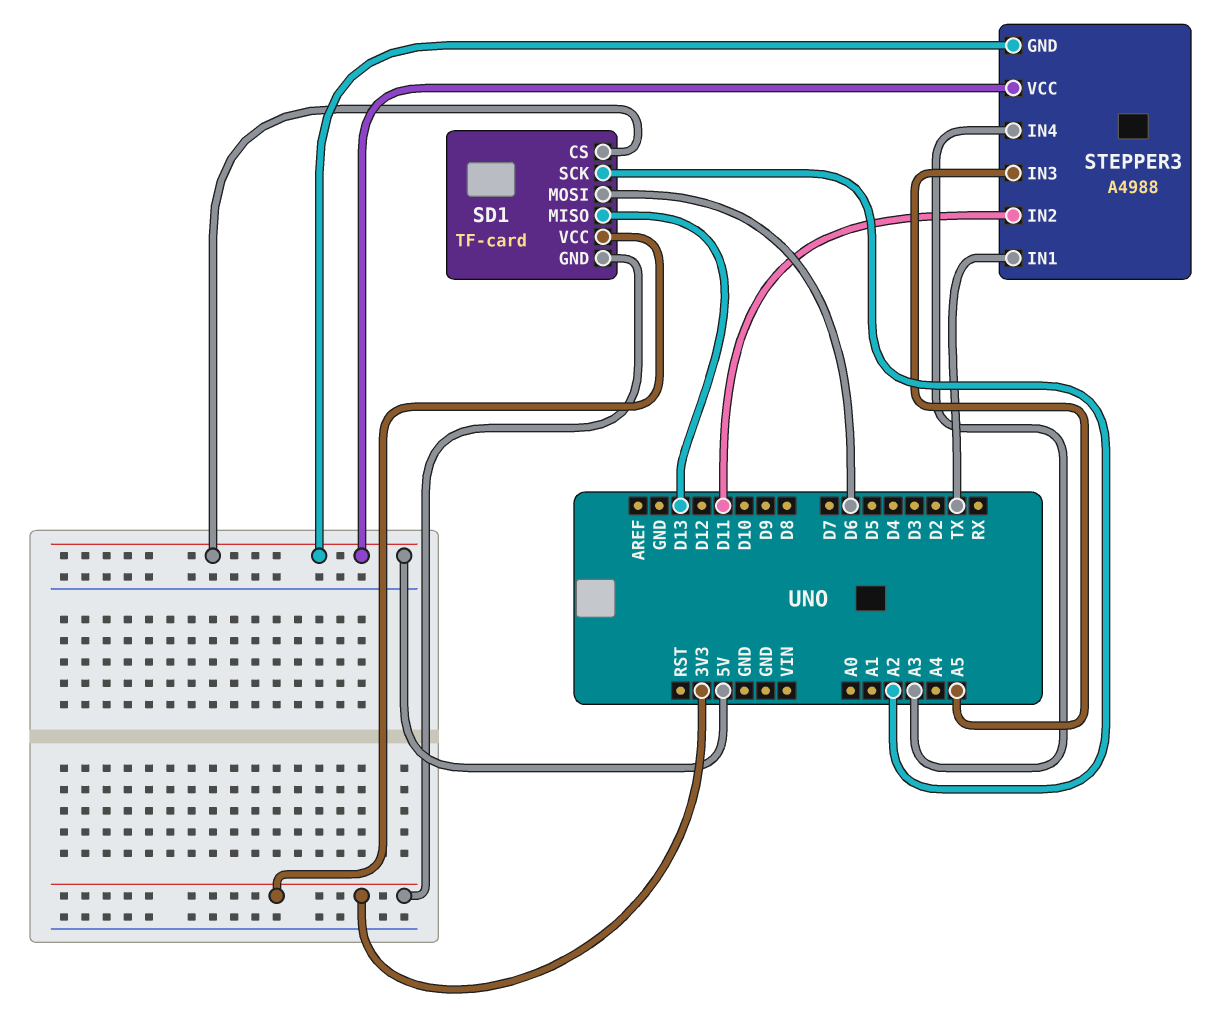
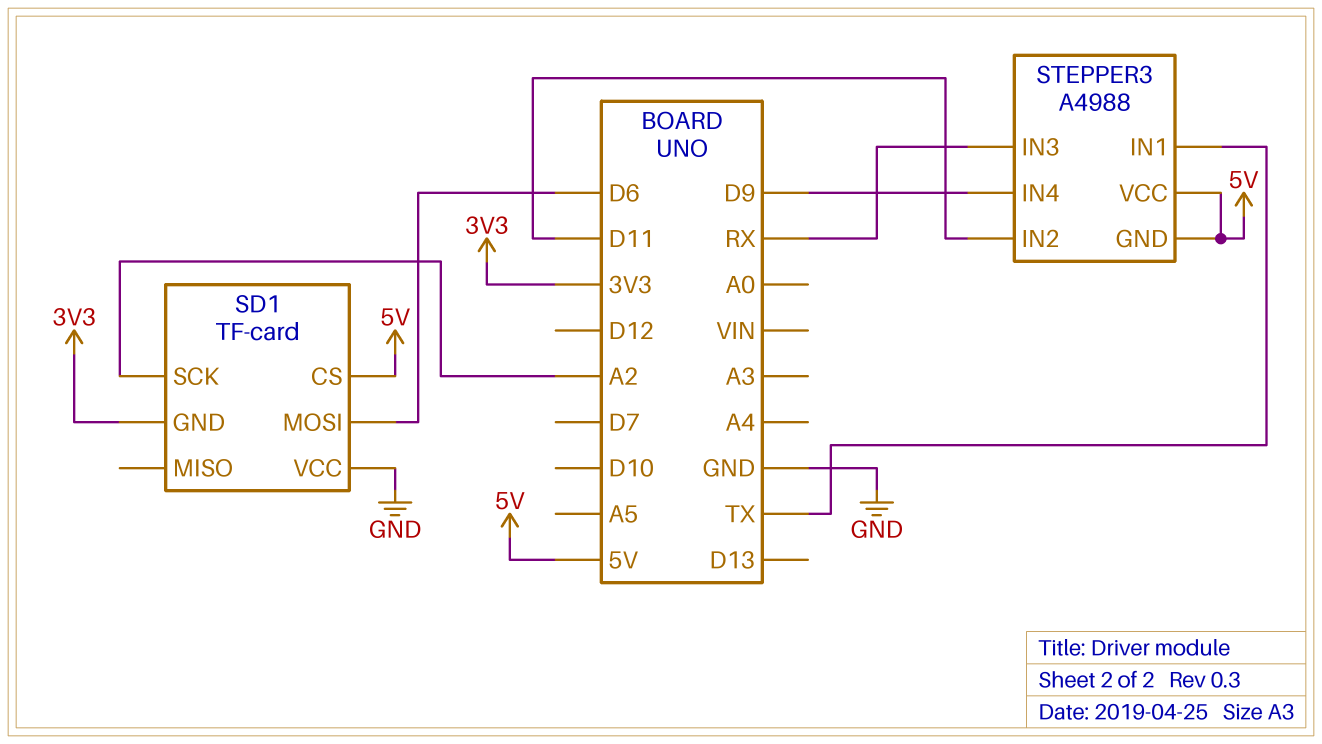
SD1 pin MISO: D13 -> none
SD1 pin VCC: 3V3 -> GND
STEPPER3 pin IN3: A5 -> RX
STEPPER3 pin IN4: A3 -> D9

